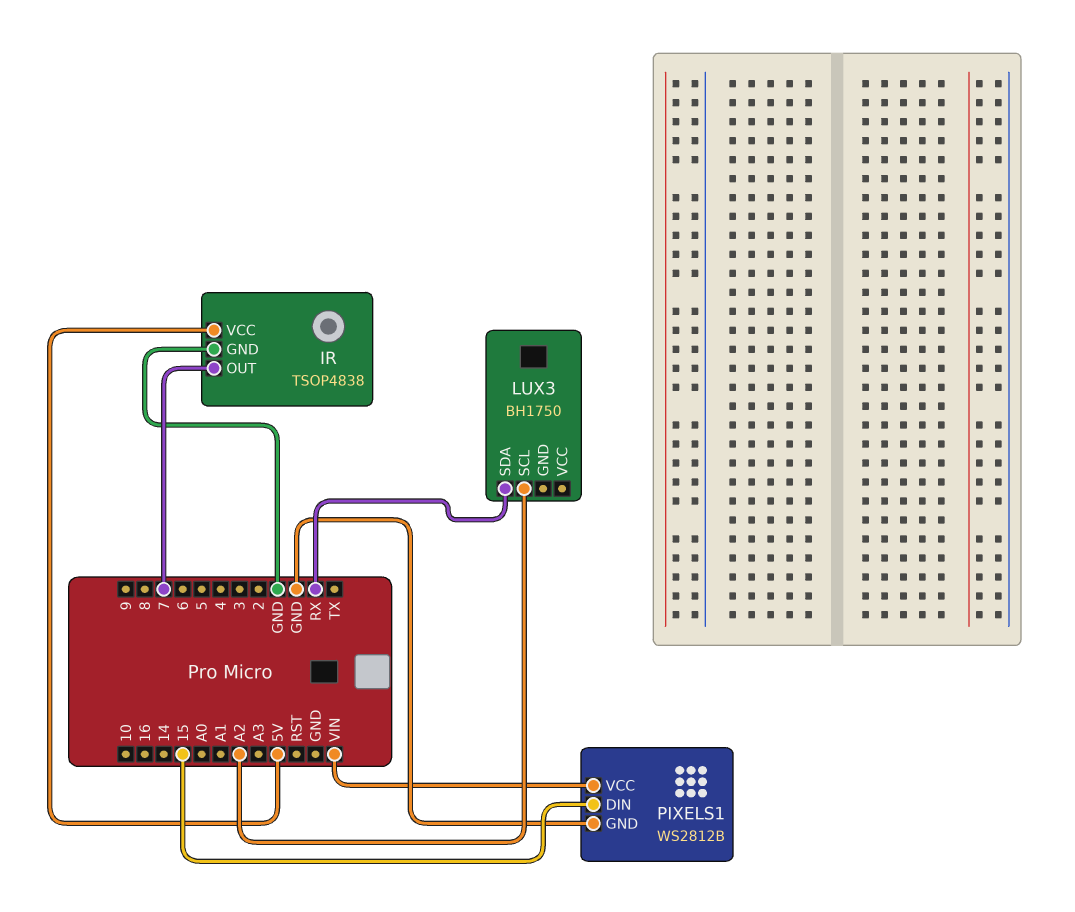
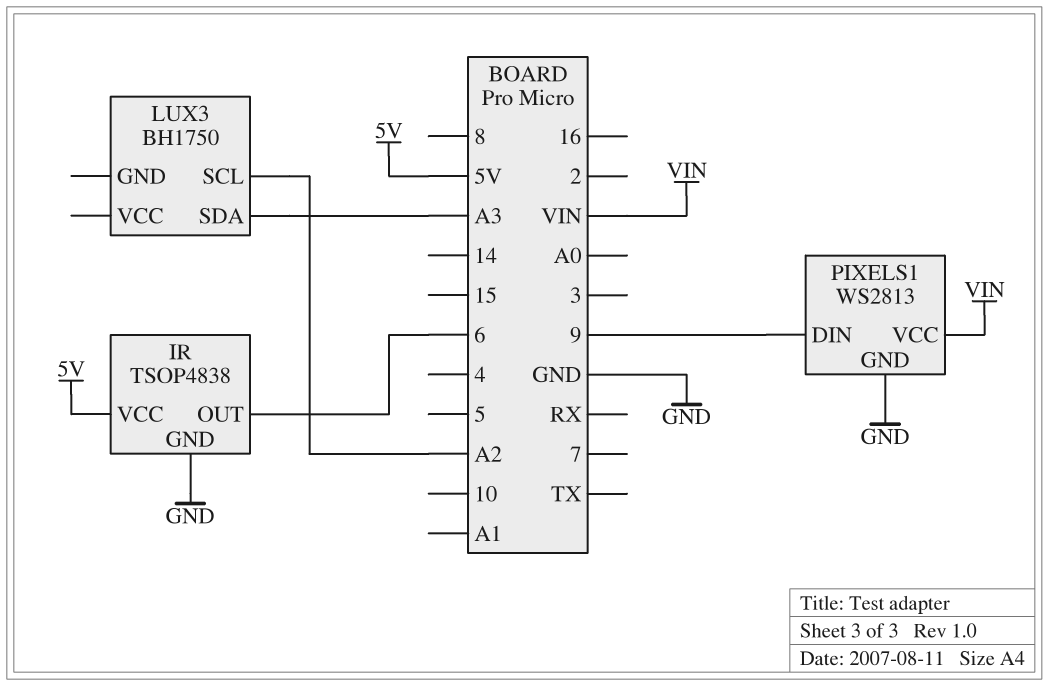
IR pin OUT: 7 -> 6
LUX3 pin SDA: RX -> A3
PIXELS1: WS2812B -> WS2813
PIXELS1 pin DIN: 15 -> 9

